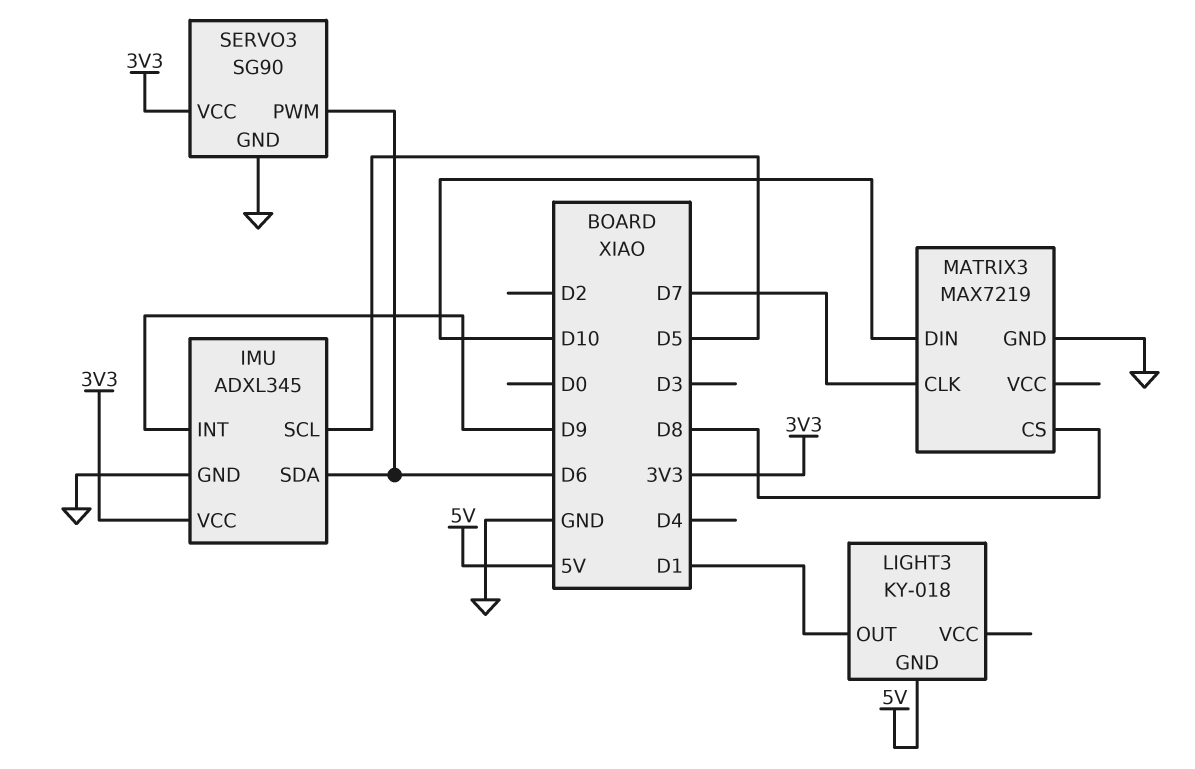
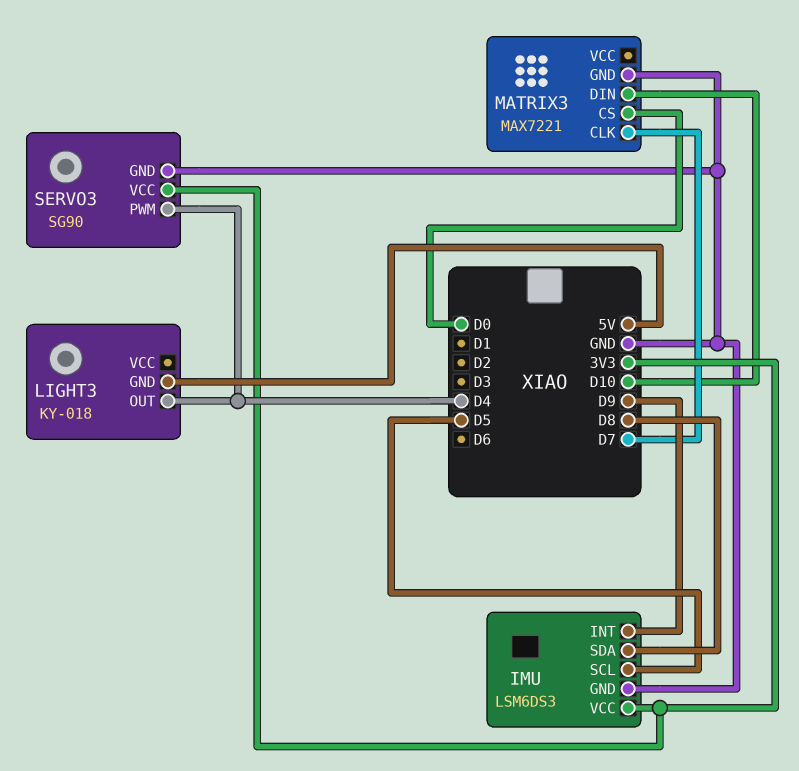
IMU: ADXL345 -> LSM6DS3
IMU pin SDA: D6 -> D8
LIGHT3 pin OUT: D1 -> D4
MATRIX3: MAX7219 -> MAX7221
MATRIX3 pin CS: D8 -> D0
SERVO3 pin PWM: D6 -> D4

